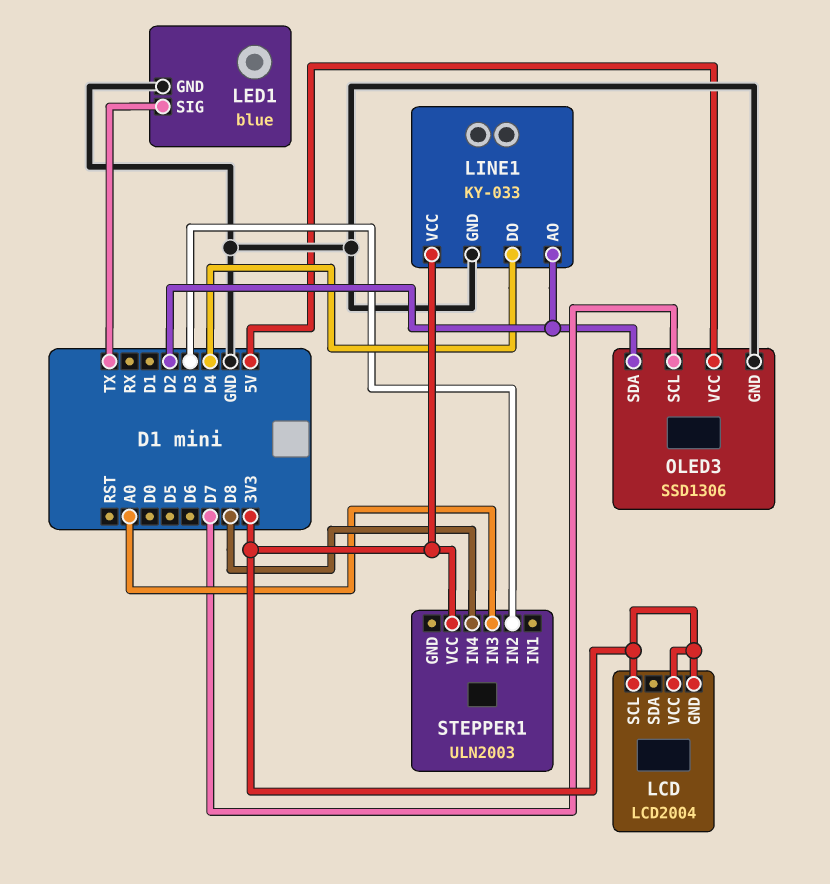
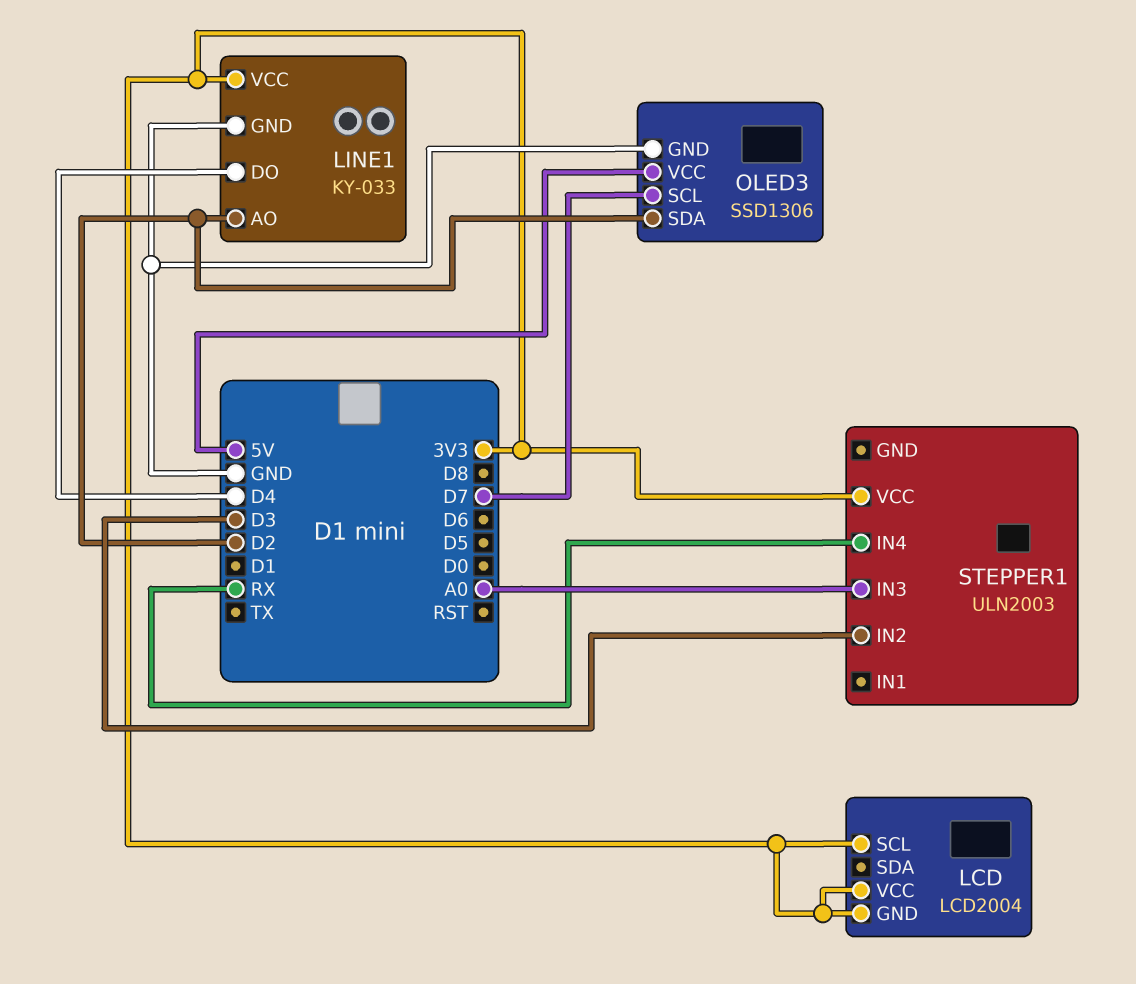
LED1: blue -> none
LED1 pin GND: GND -> none
LED1 pin SIG: TX -> none
STEPPER1 pin IN4: D8 -> RX

